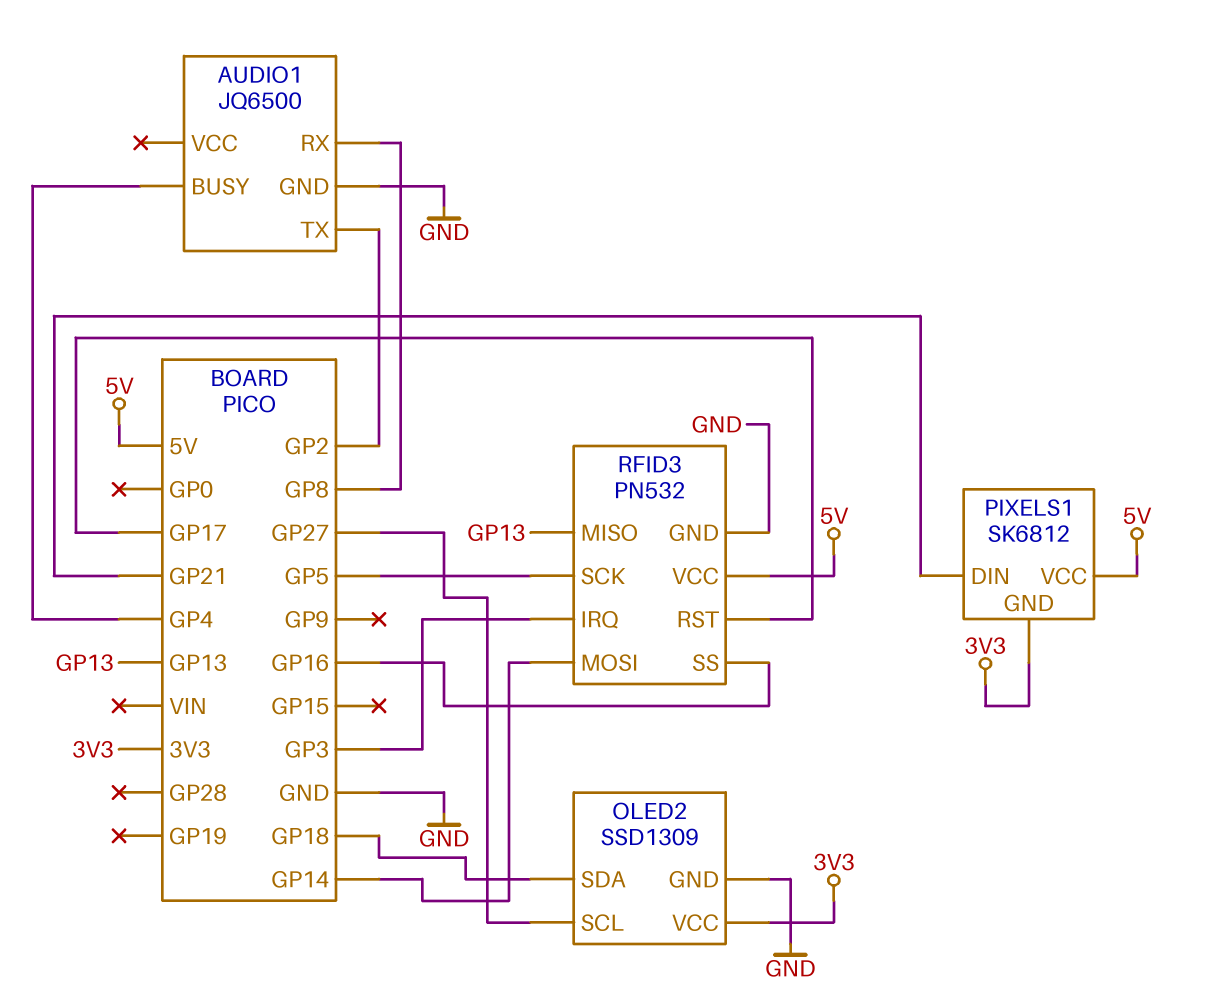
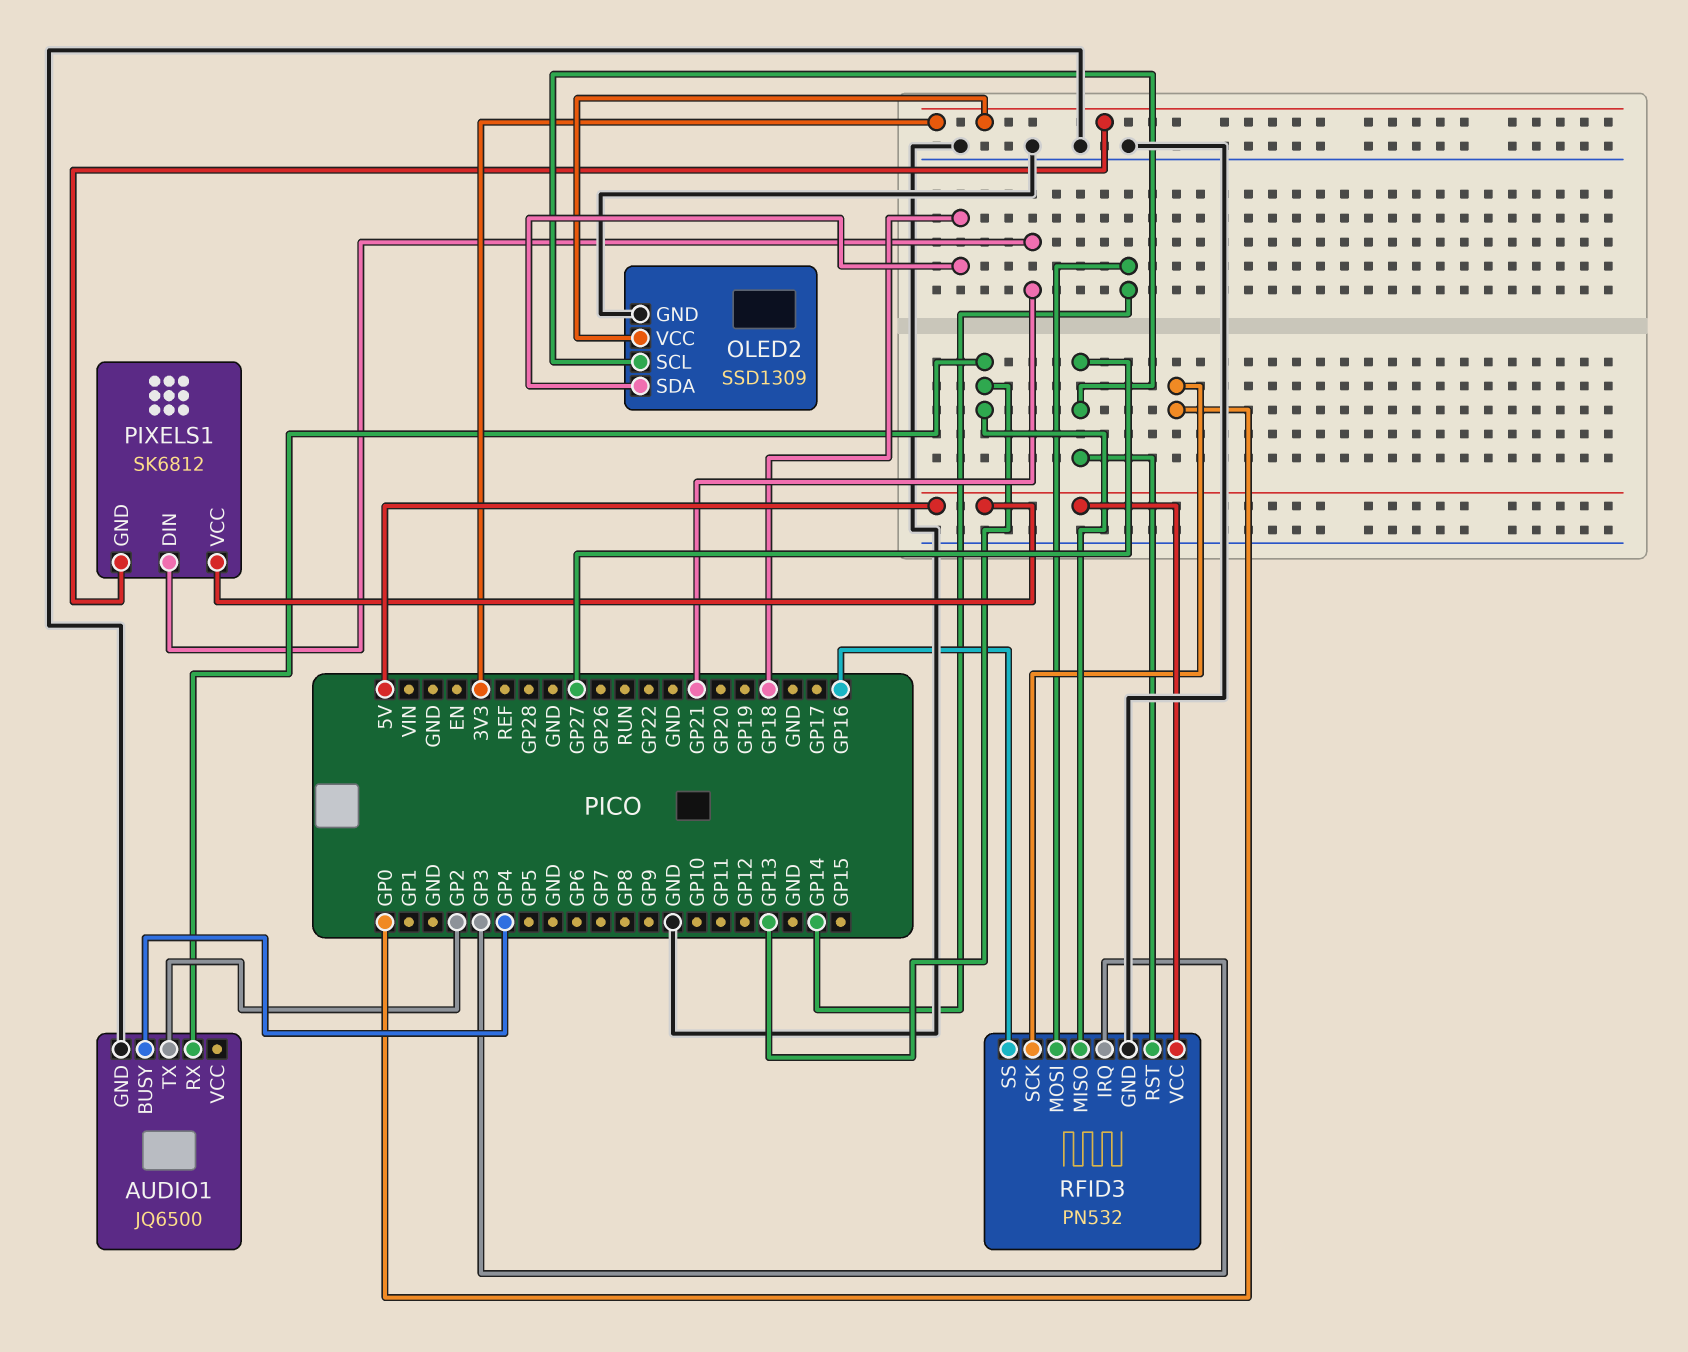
AUDIO1 pin RX: GP8 -> GP13
RFID3 pin RST: GP17 -> GP27
RFID3 pin SCK: GP5 -> GP0

